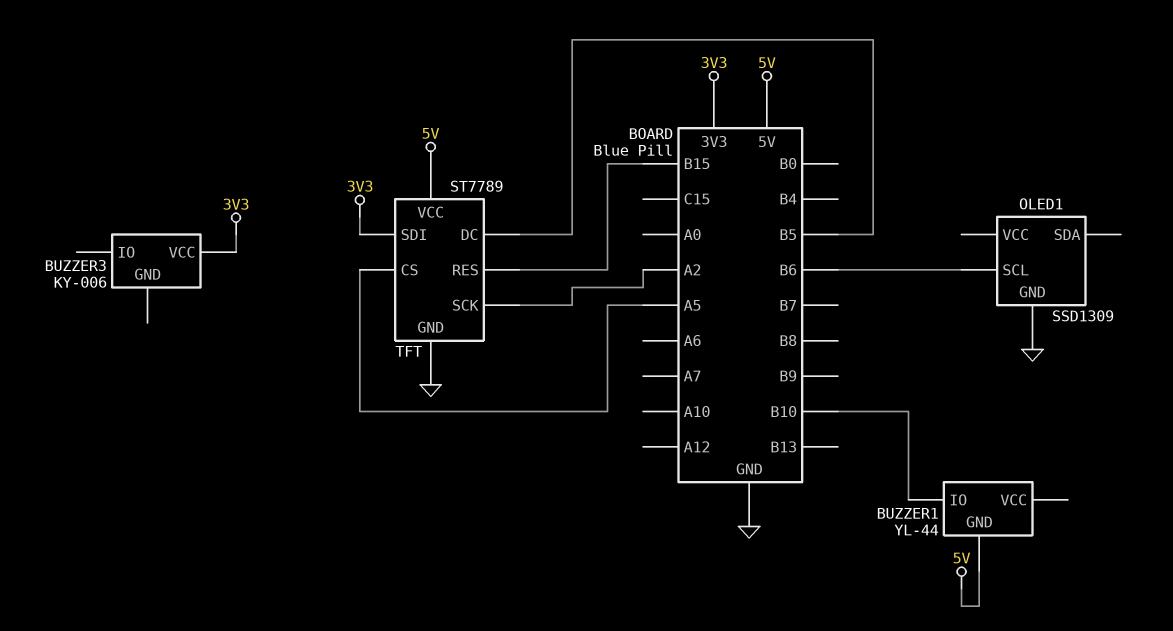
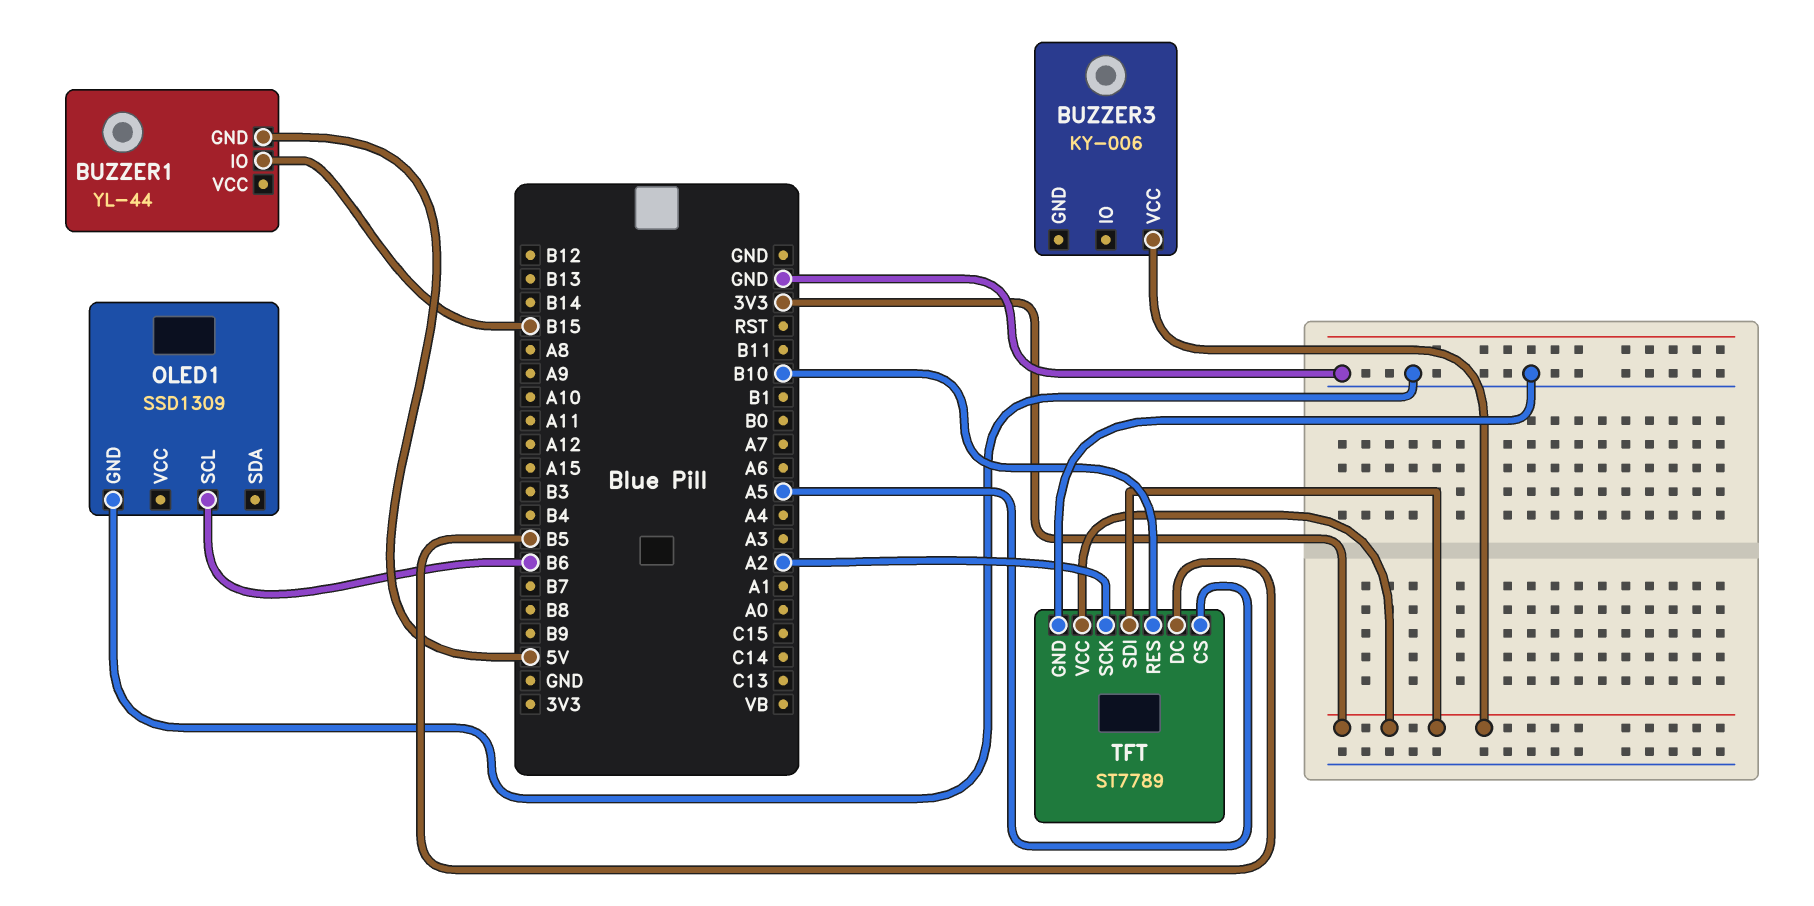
BUZZER1 pin IO: B10 -> B15
TFT pin RES: B15 -> B10
TFT pin VCC: 5V -> 3V3

